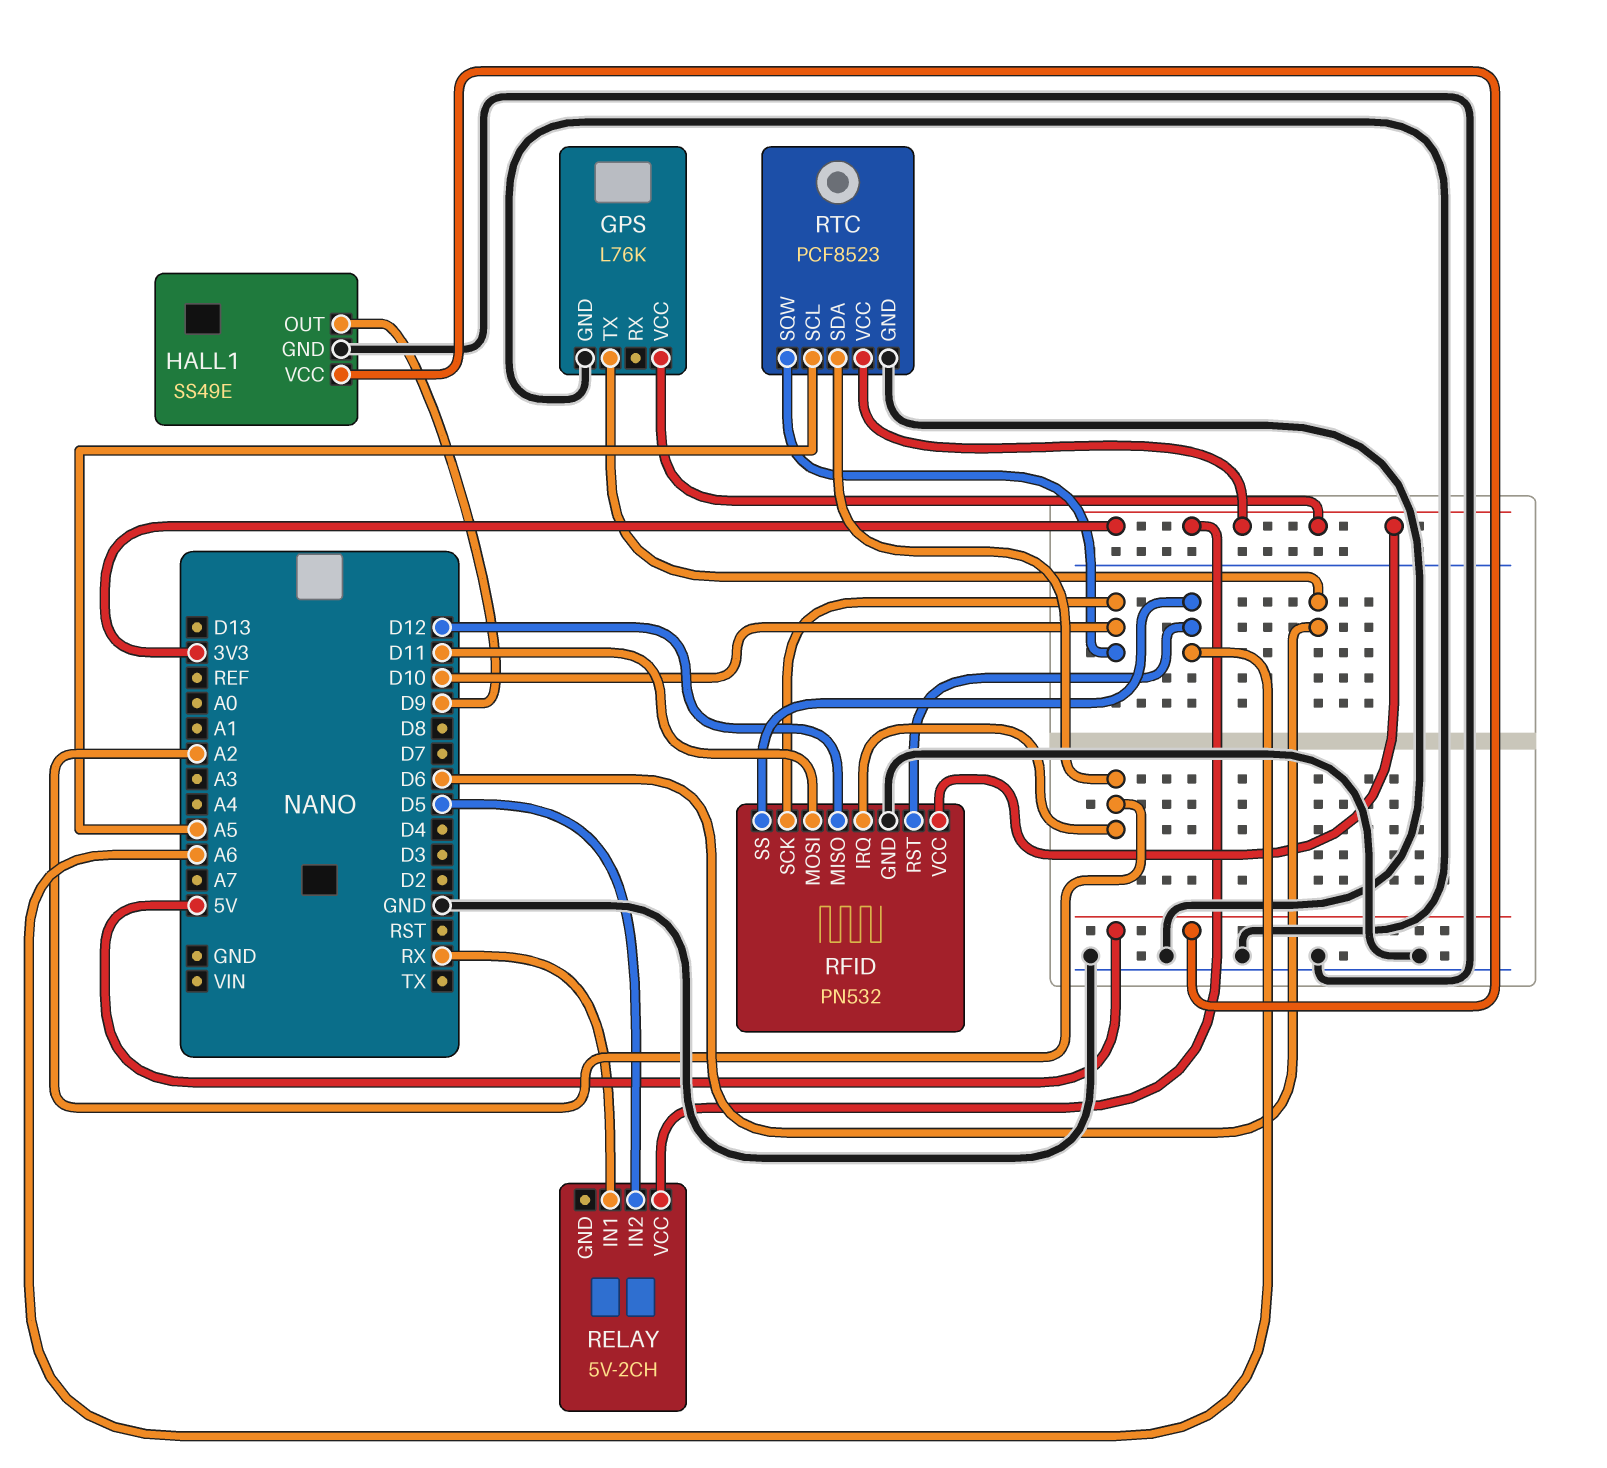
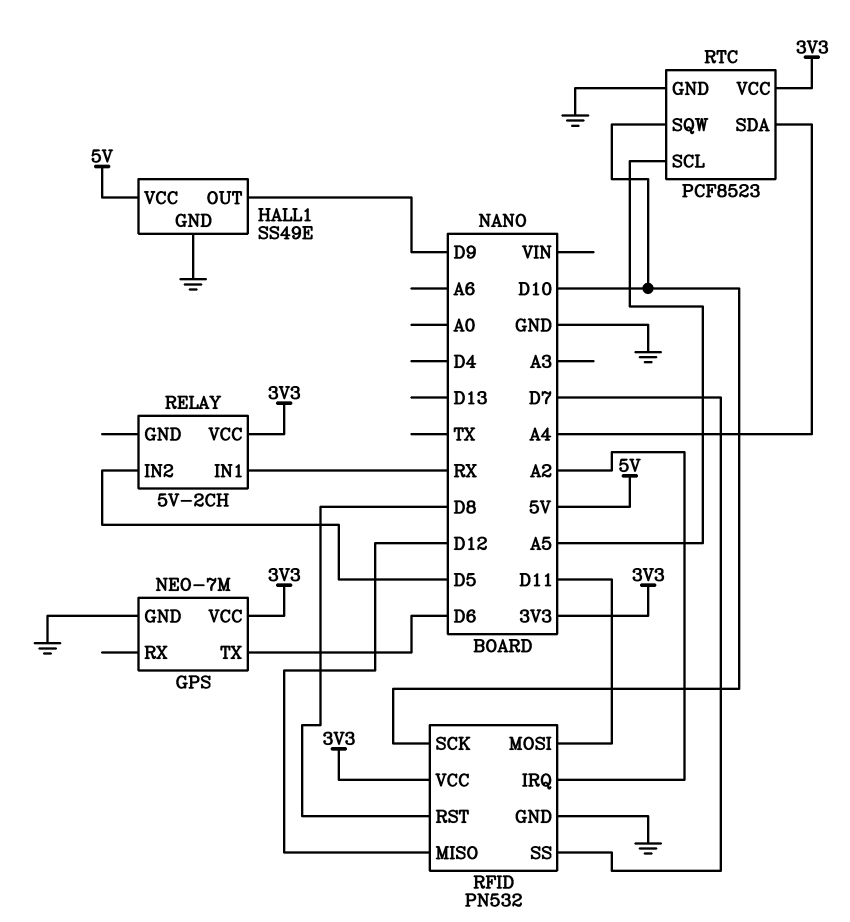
GPS: L76K -> NEO-7M
RFID pin RST: A6 -> D8
RFID pin SS: A6 -> D7
RTC pin SDA: A2 -> A4

